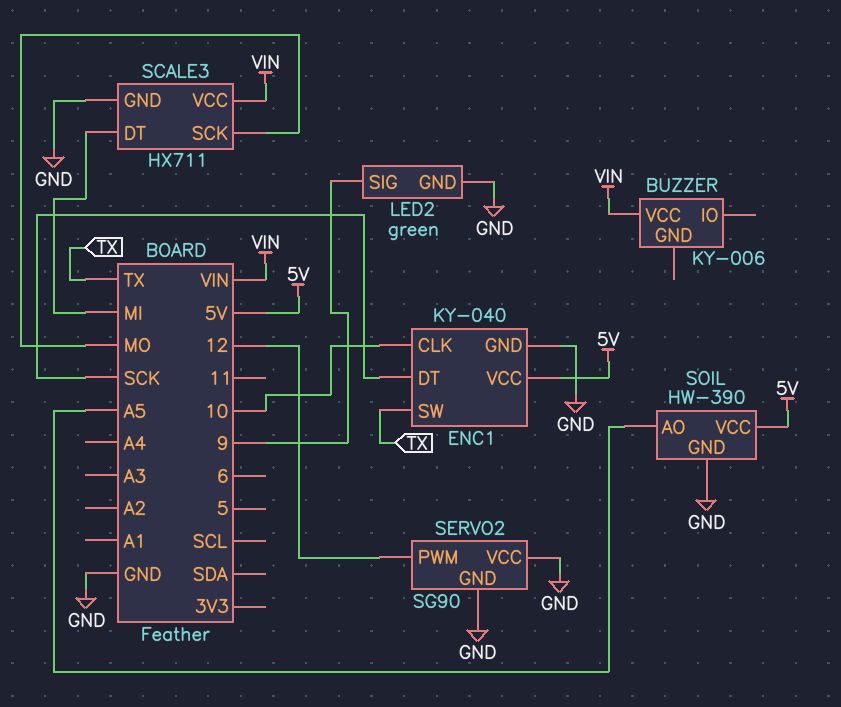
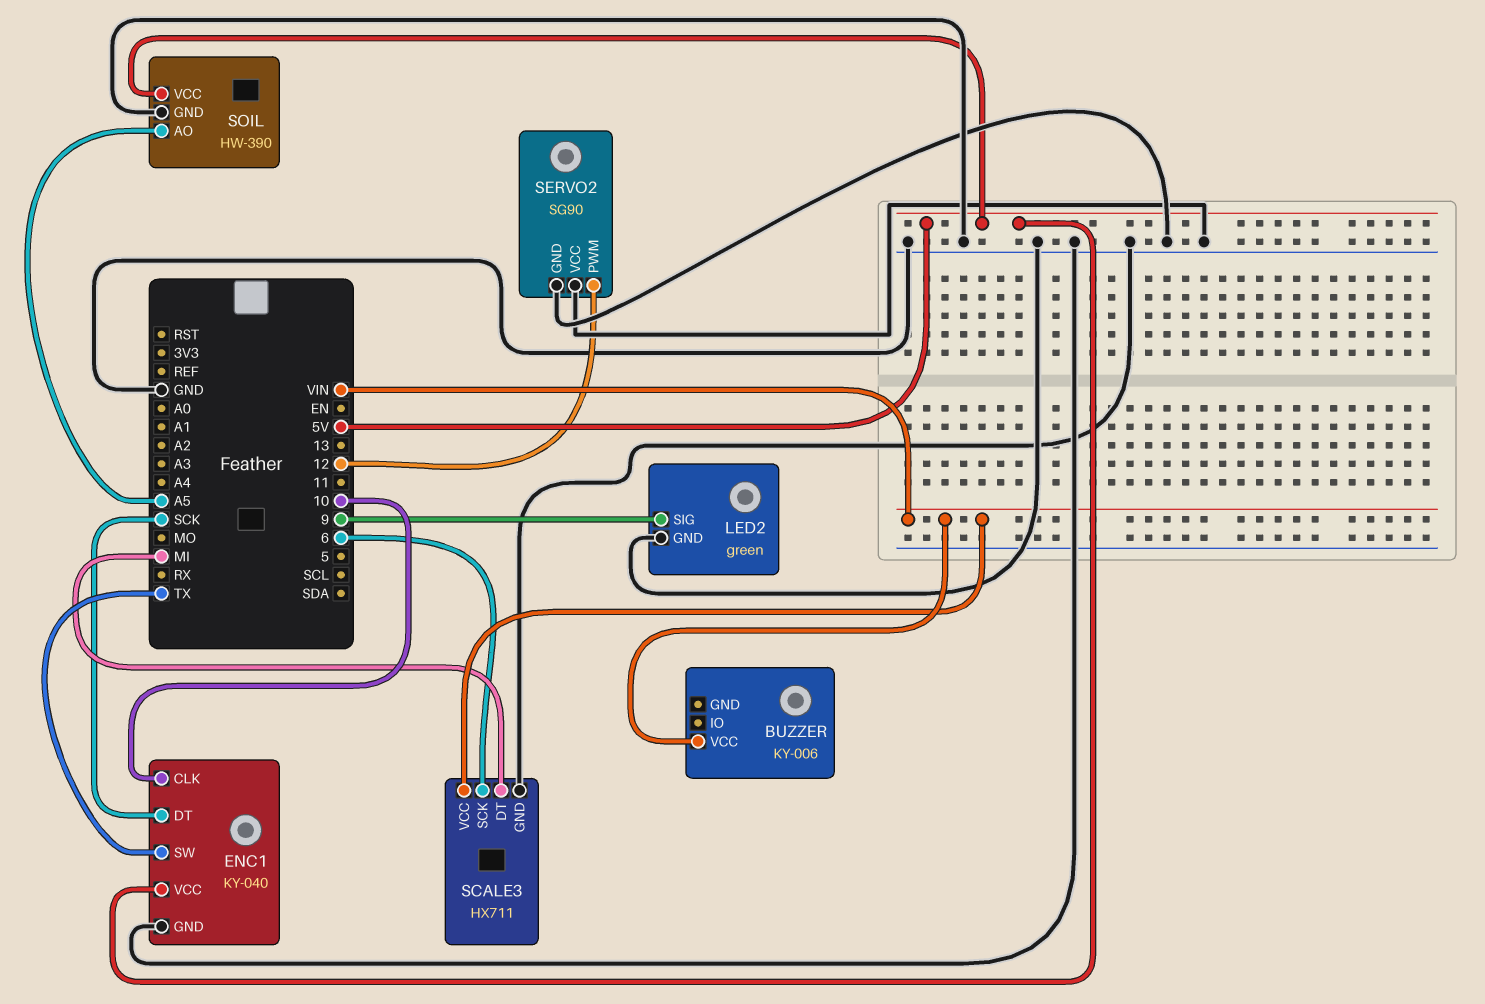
SCALE3 pin SCK: MO -> 6

